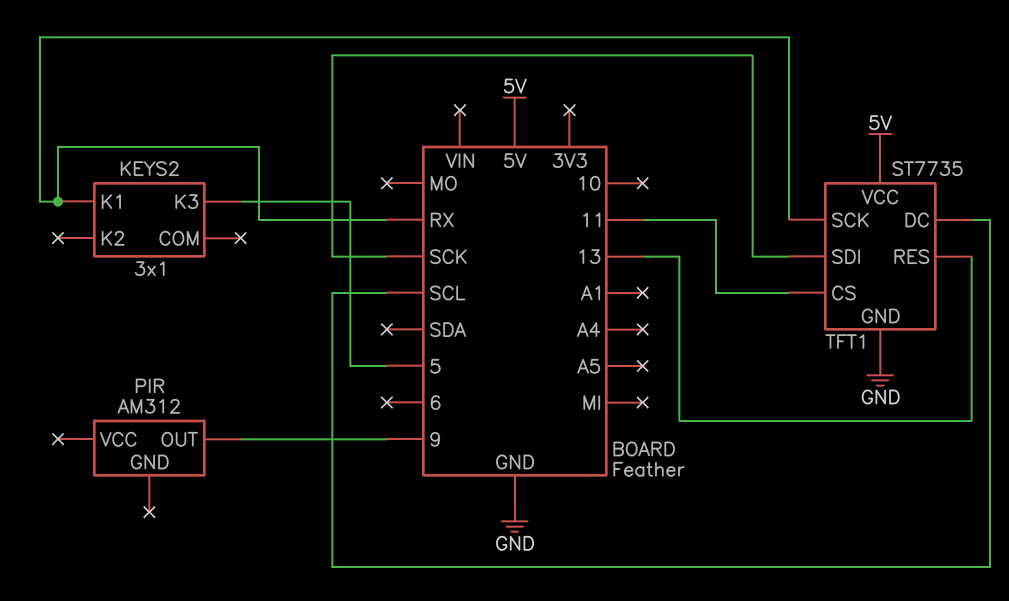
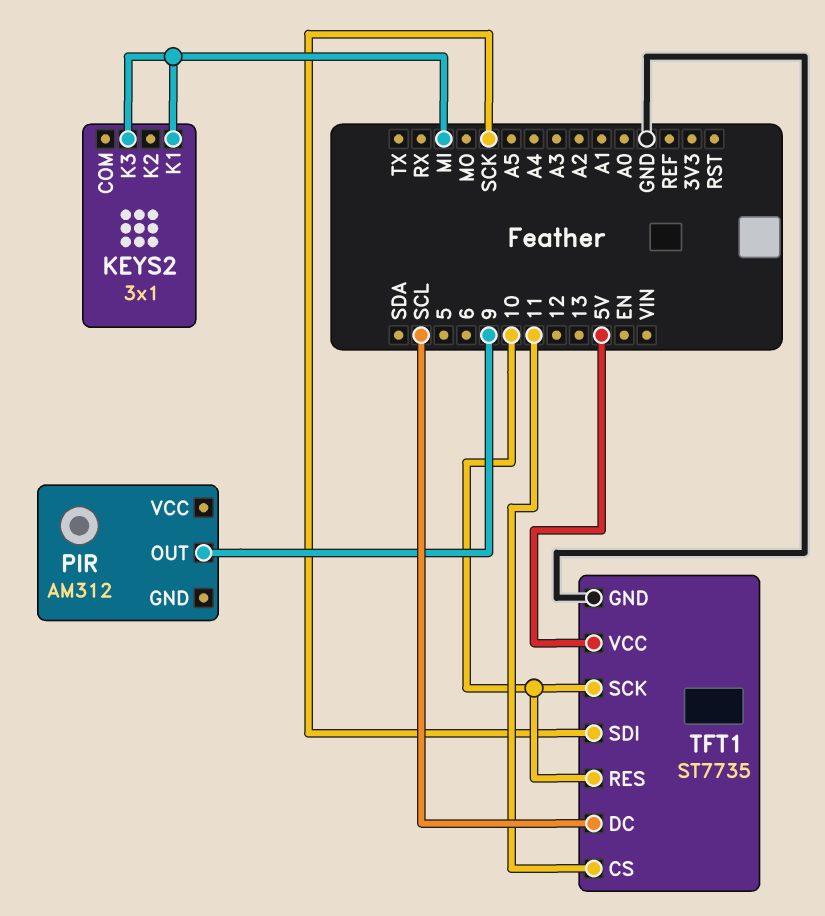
KEYS2 pin K1: RX -> MI
KEYS2 pin K3: 5 -> MI
TFT1 pin RES: 13 -> 10
TFT1 pin SCK: RX -> 10

